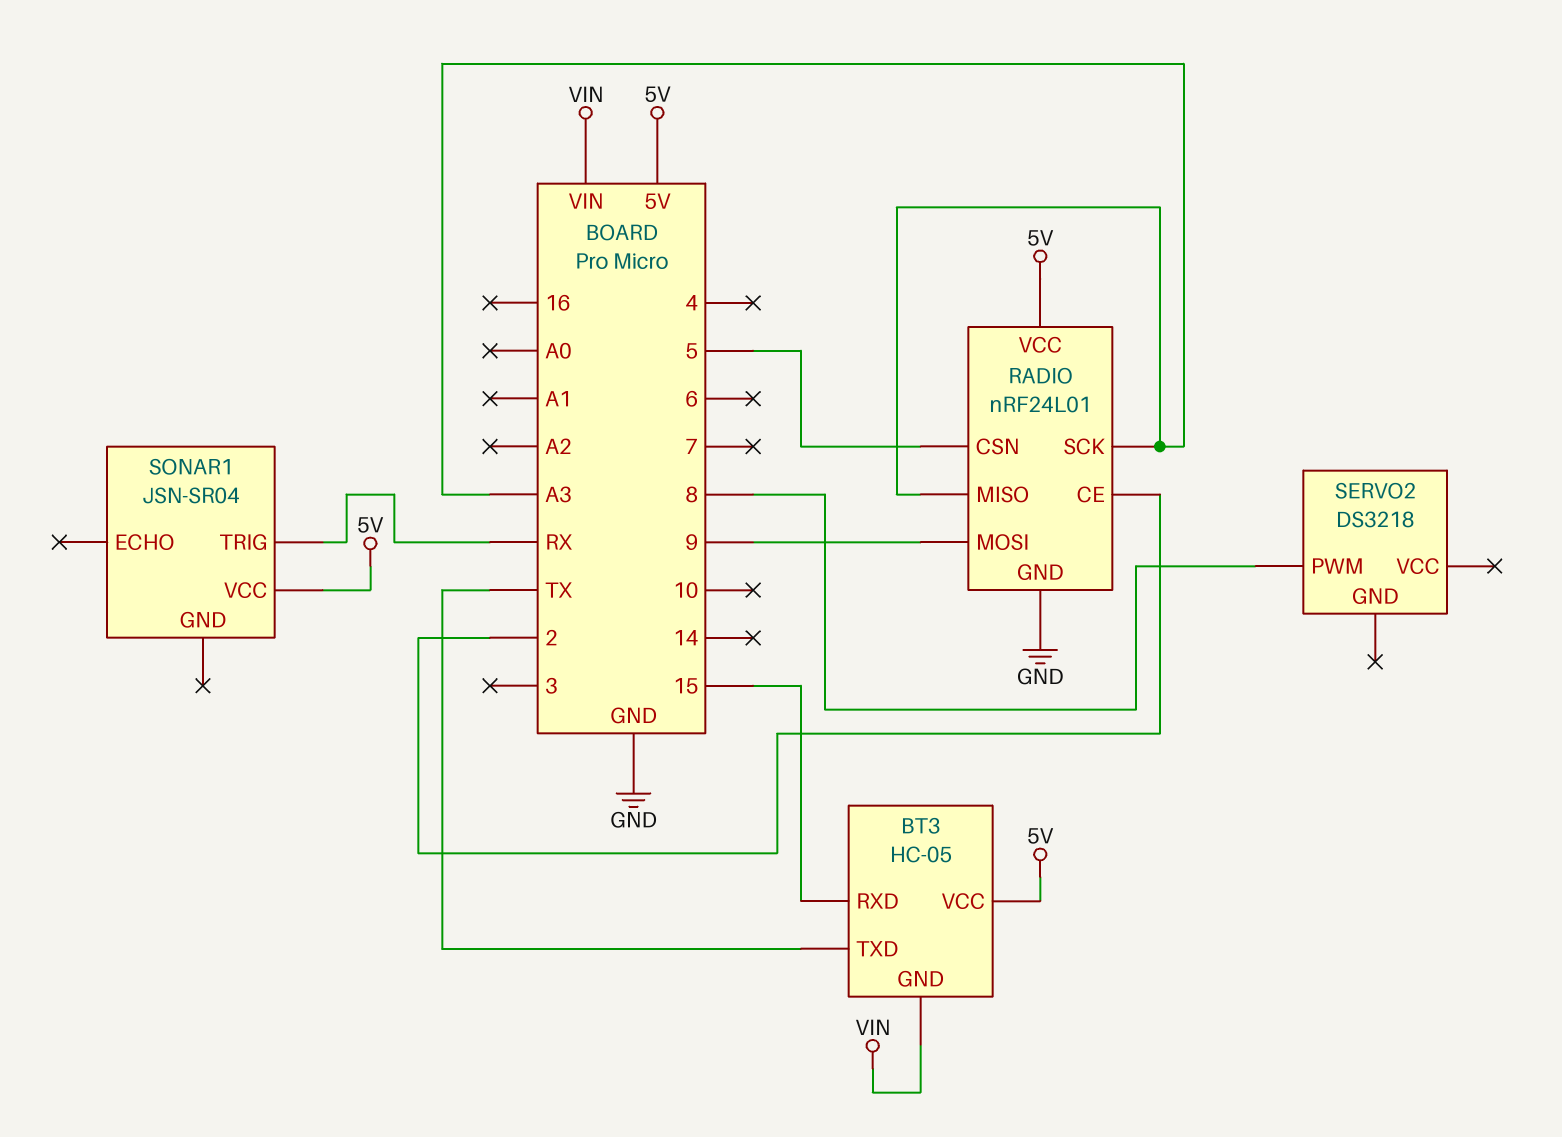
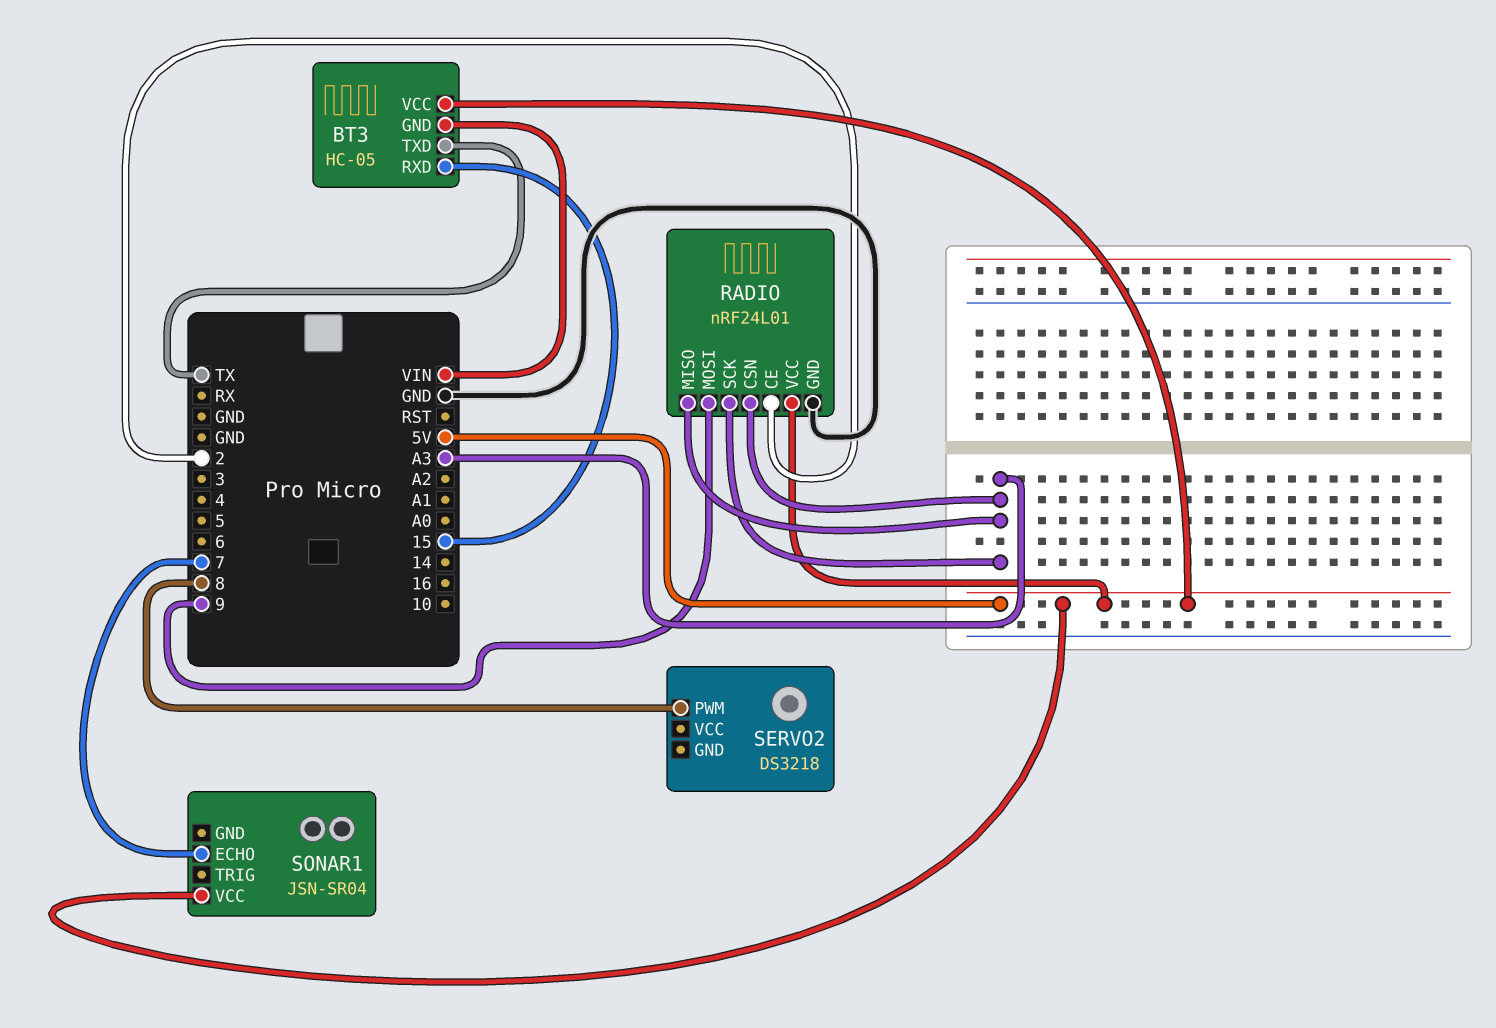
RADIO pin CSN: 5 -> A3
SONAR1 pin ECHO: none -> 7
SONAR1 pin TRIG: RX -> none

